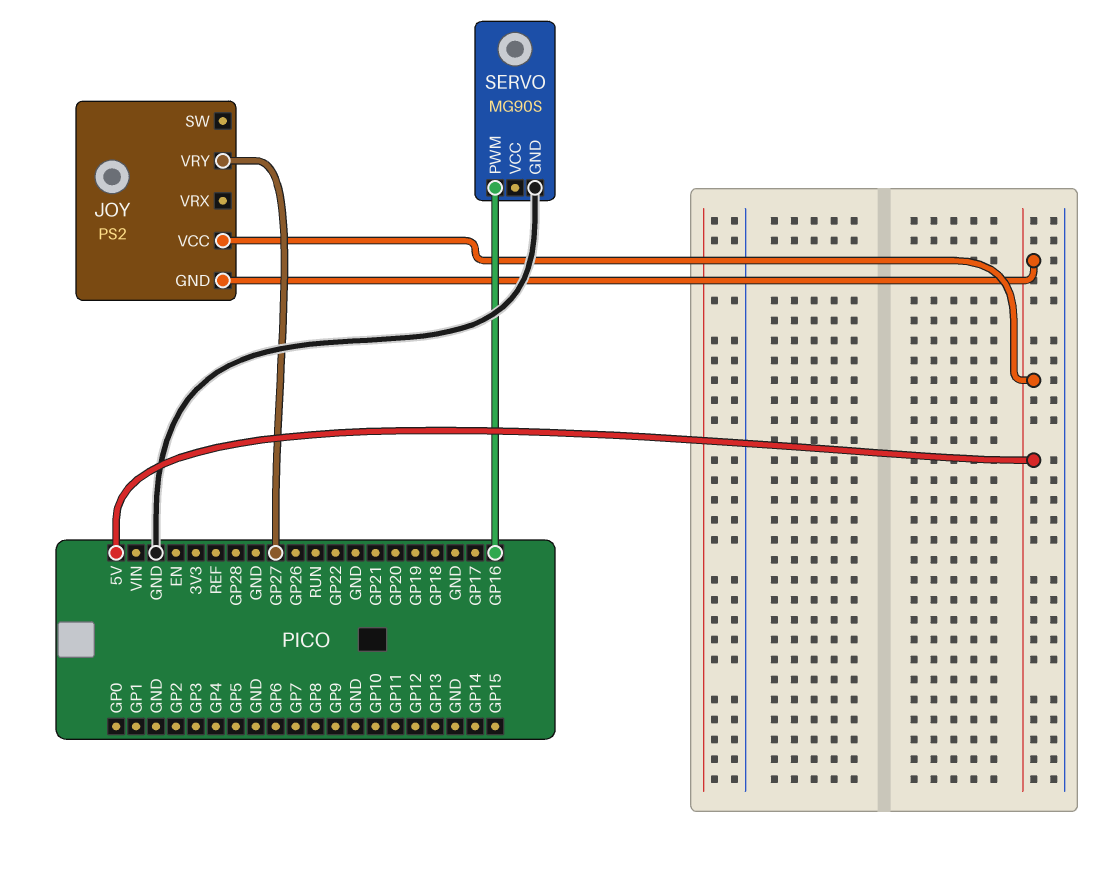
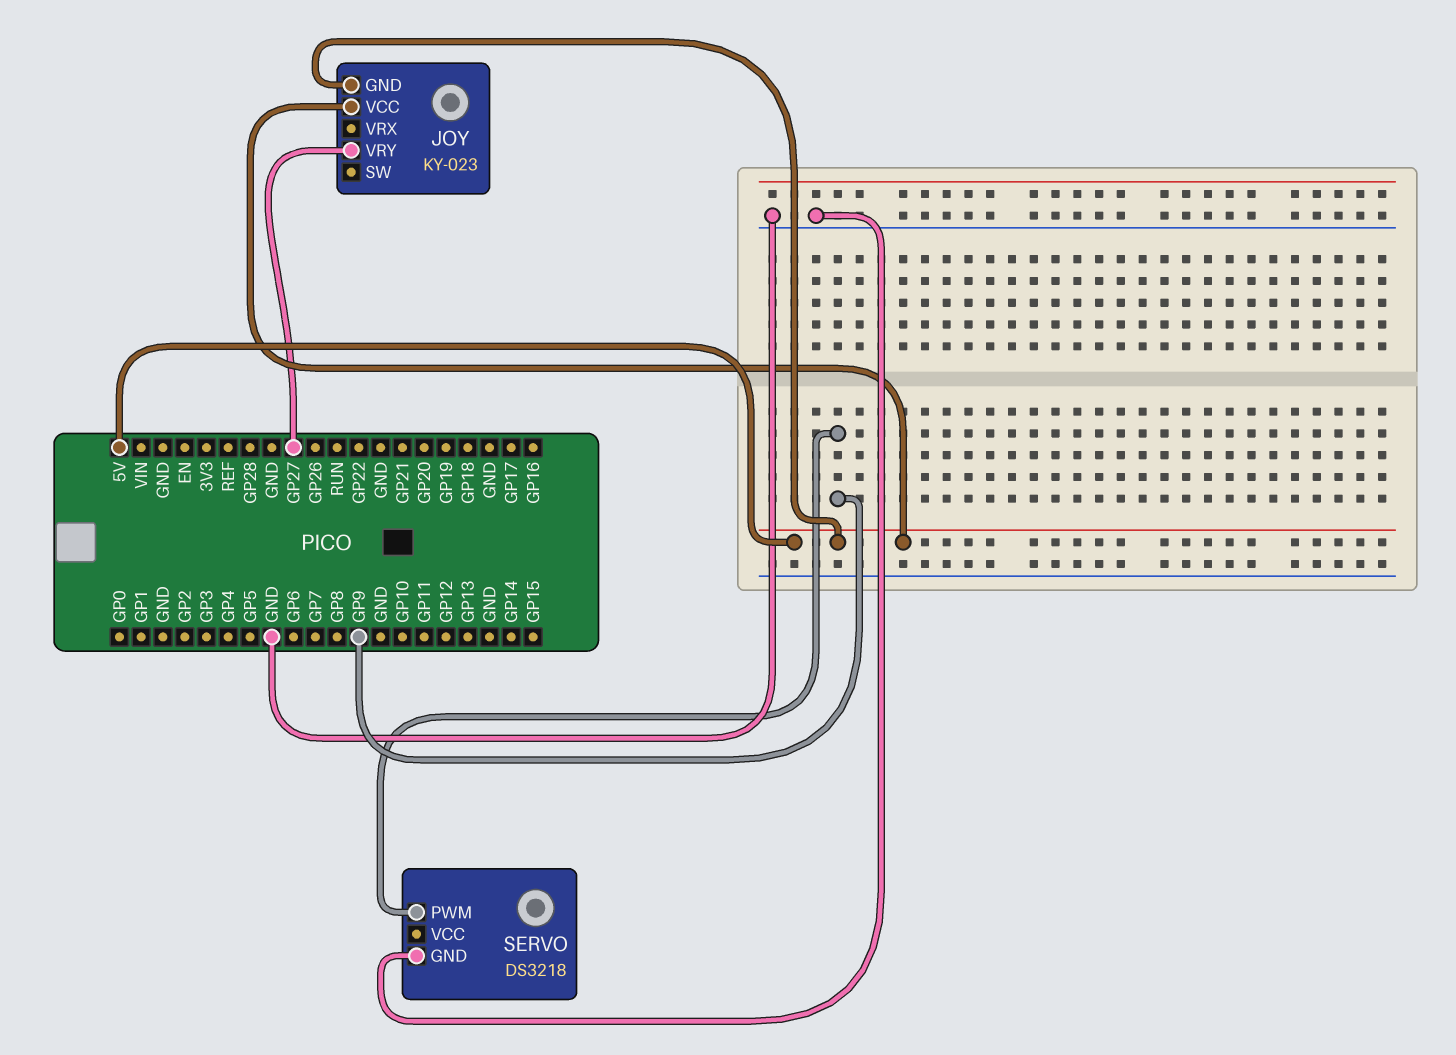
JOY: PS2 -> KY-023
SERVO: MG90S -> DS3218
SERVO pin PWM: GP16 -> GP9

